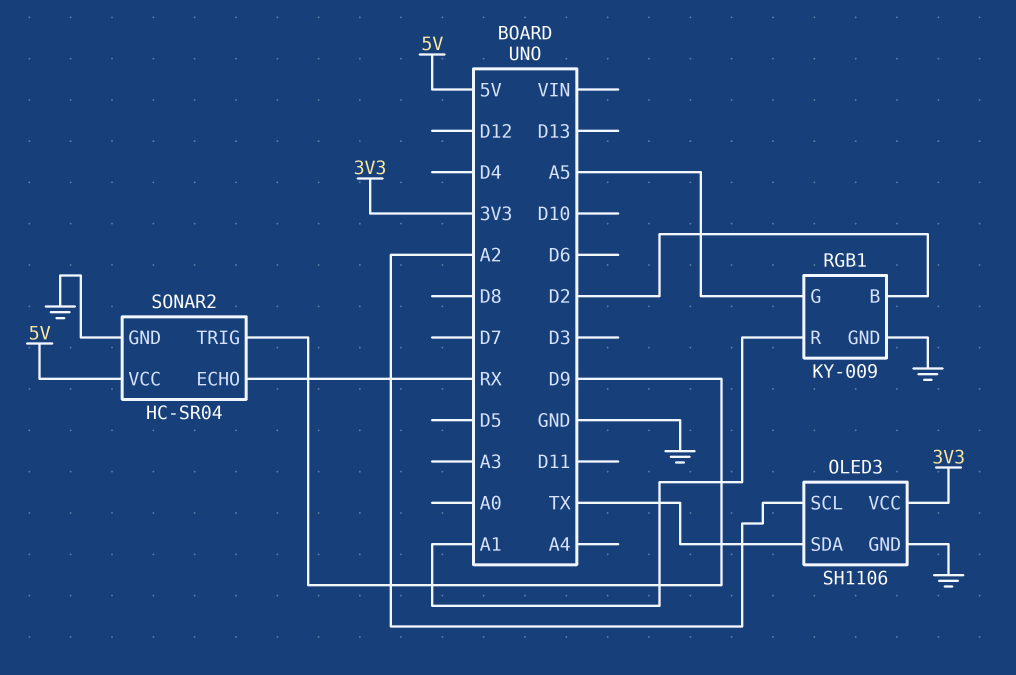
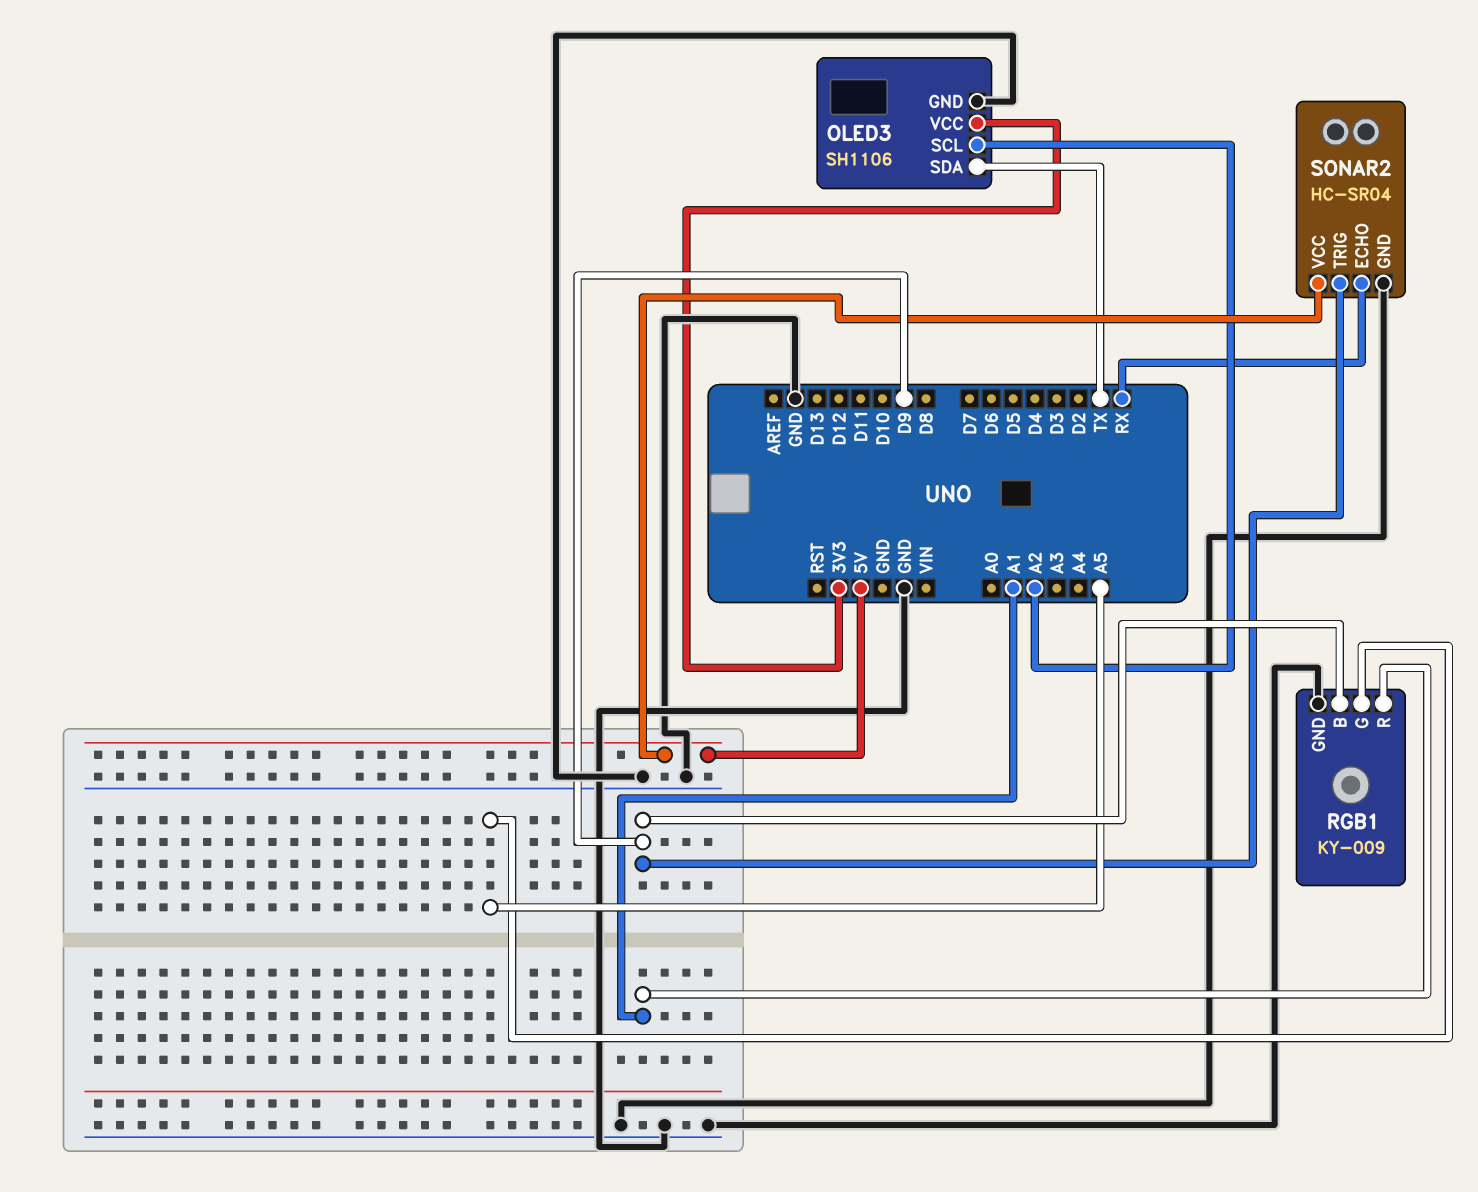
RGB1 pin B: D2 -> D9

